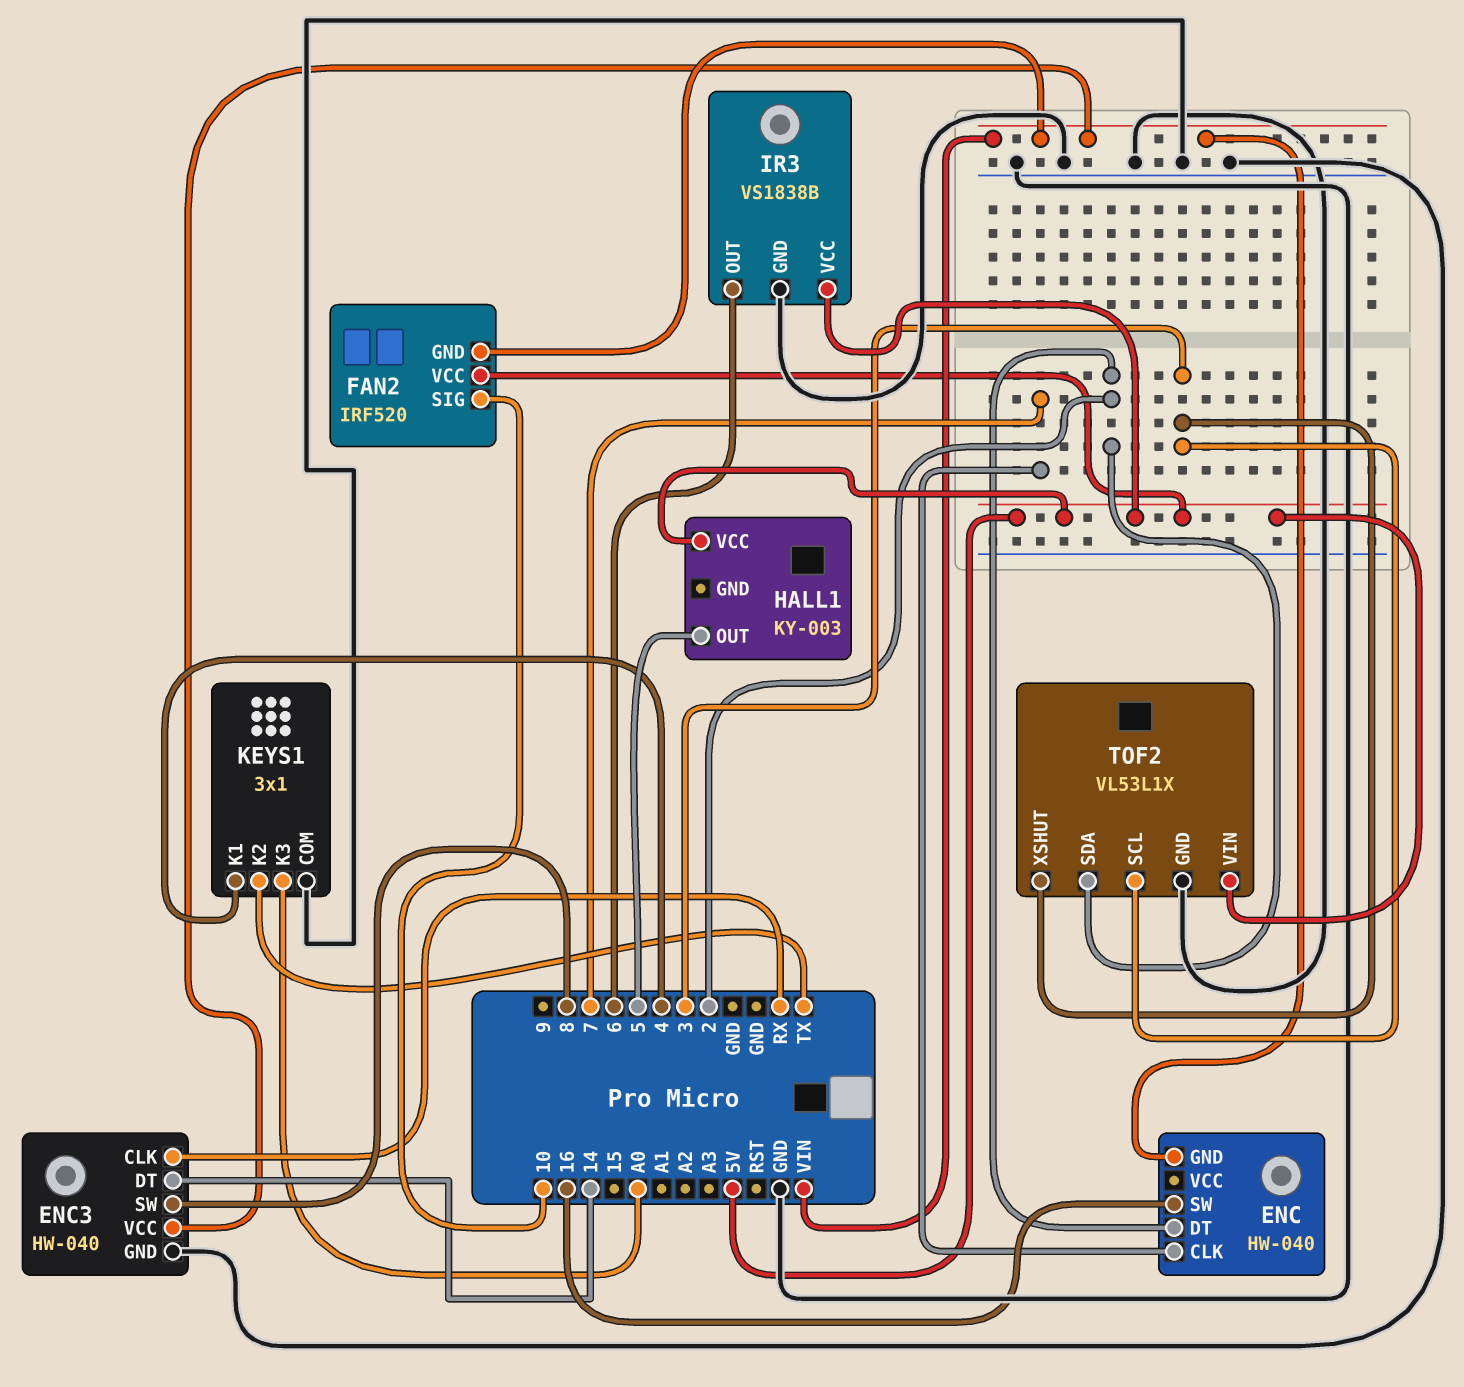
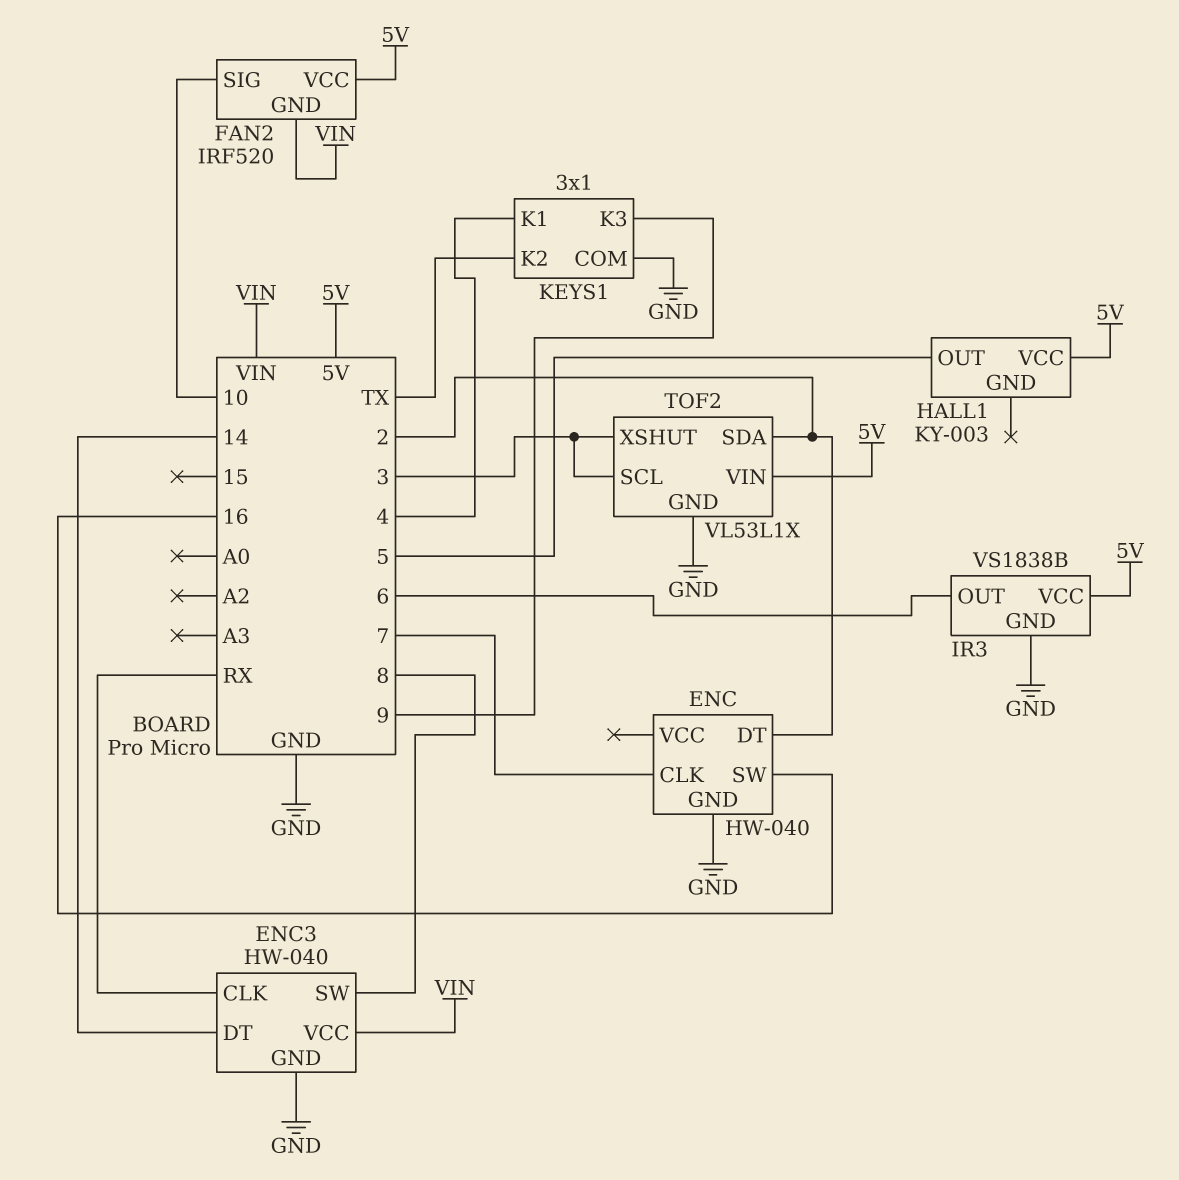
ENC pin GND: VIN -> GND
KEYS1 pin K3: A0 -> 9

